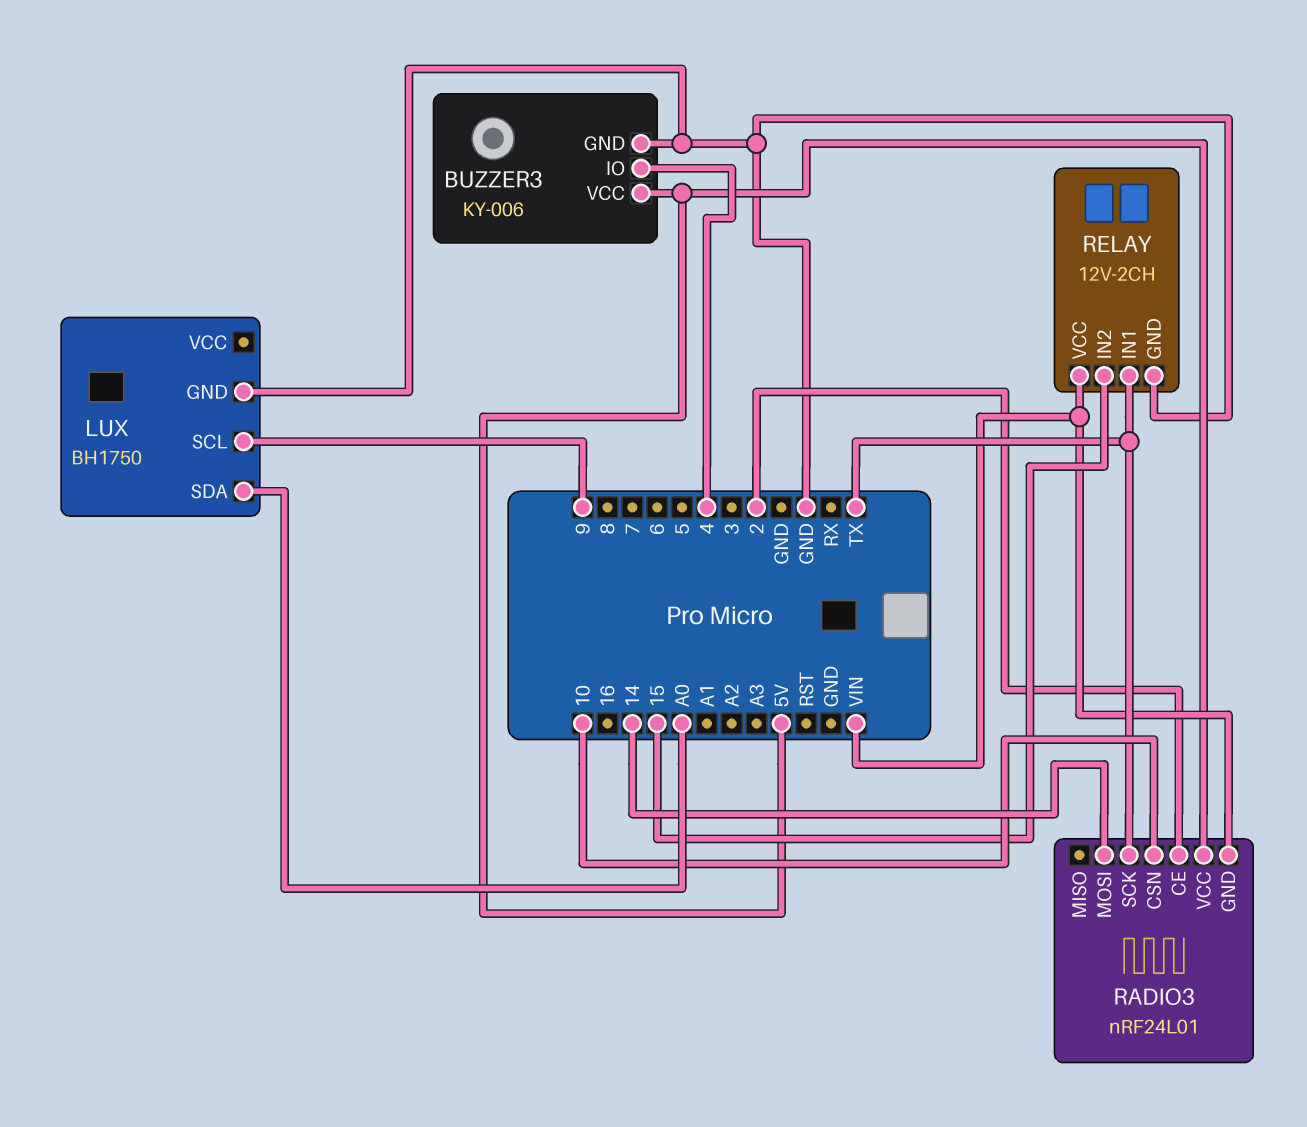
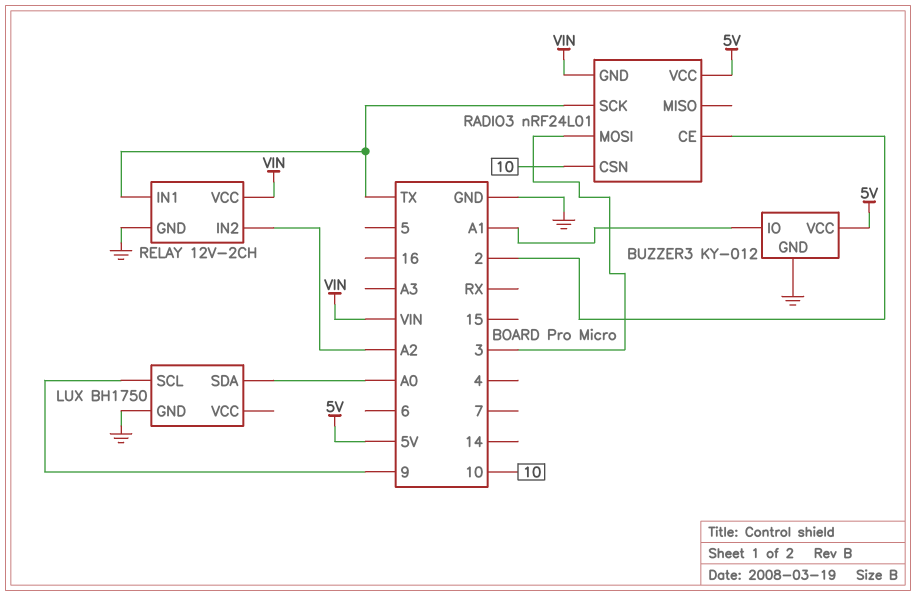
BUZZER3: KY-006 -> KY-012
BUZZER3 pin IO: 4 -> A1
RADIO3 pin MOSI: 14 -> 3
RELAY pin IN2: 15 -> A2

